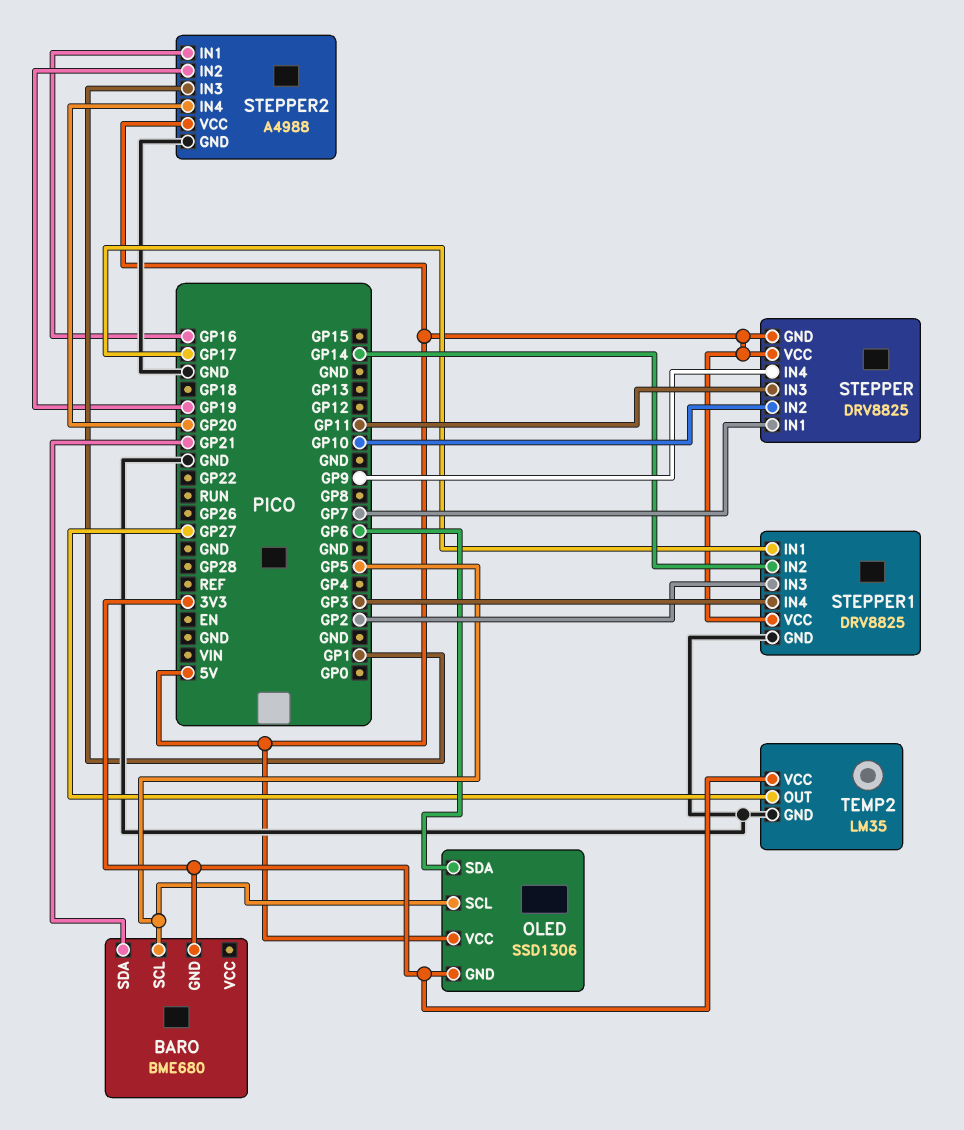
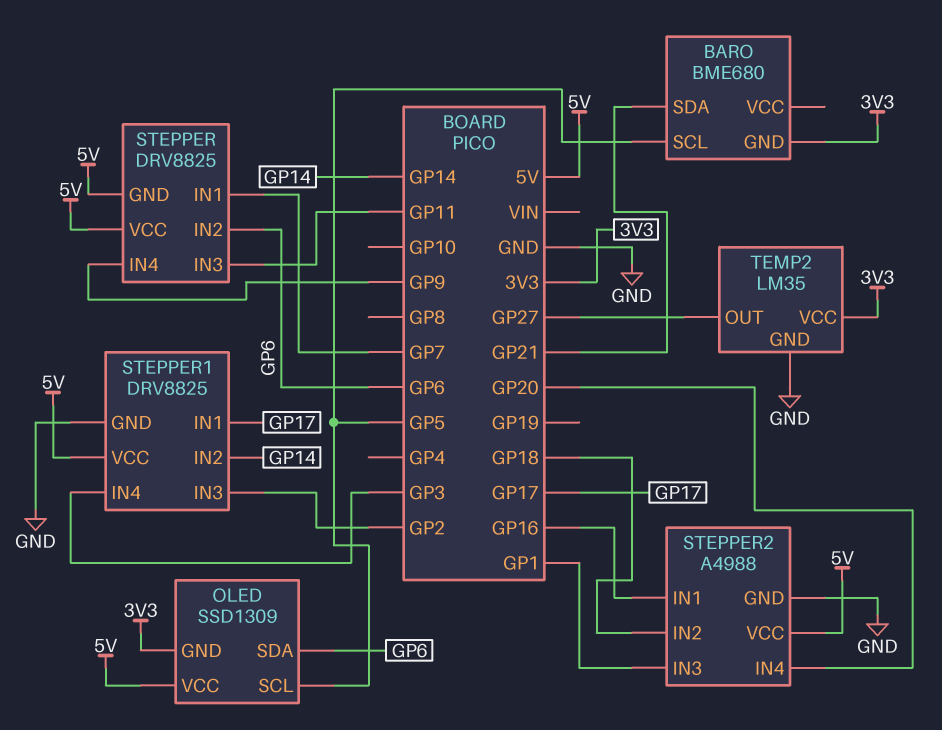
OLED: SSD1306 -> SSD1309
STEPPER pin IN2: GP10 -> GP6
STEPPER2 pin IN2: GP19 -> GP18

